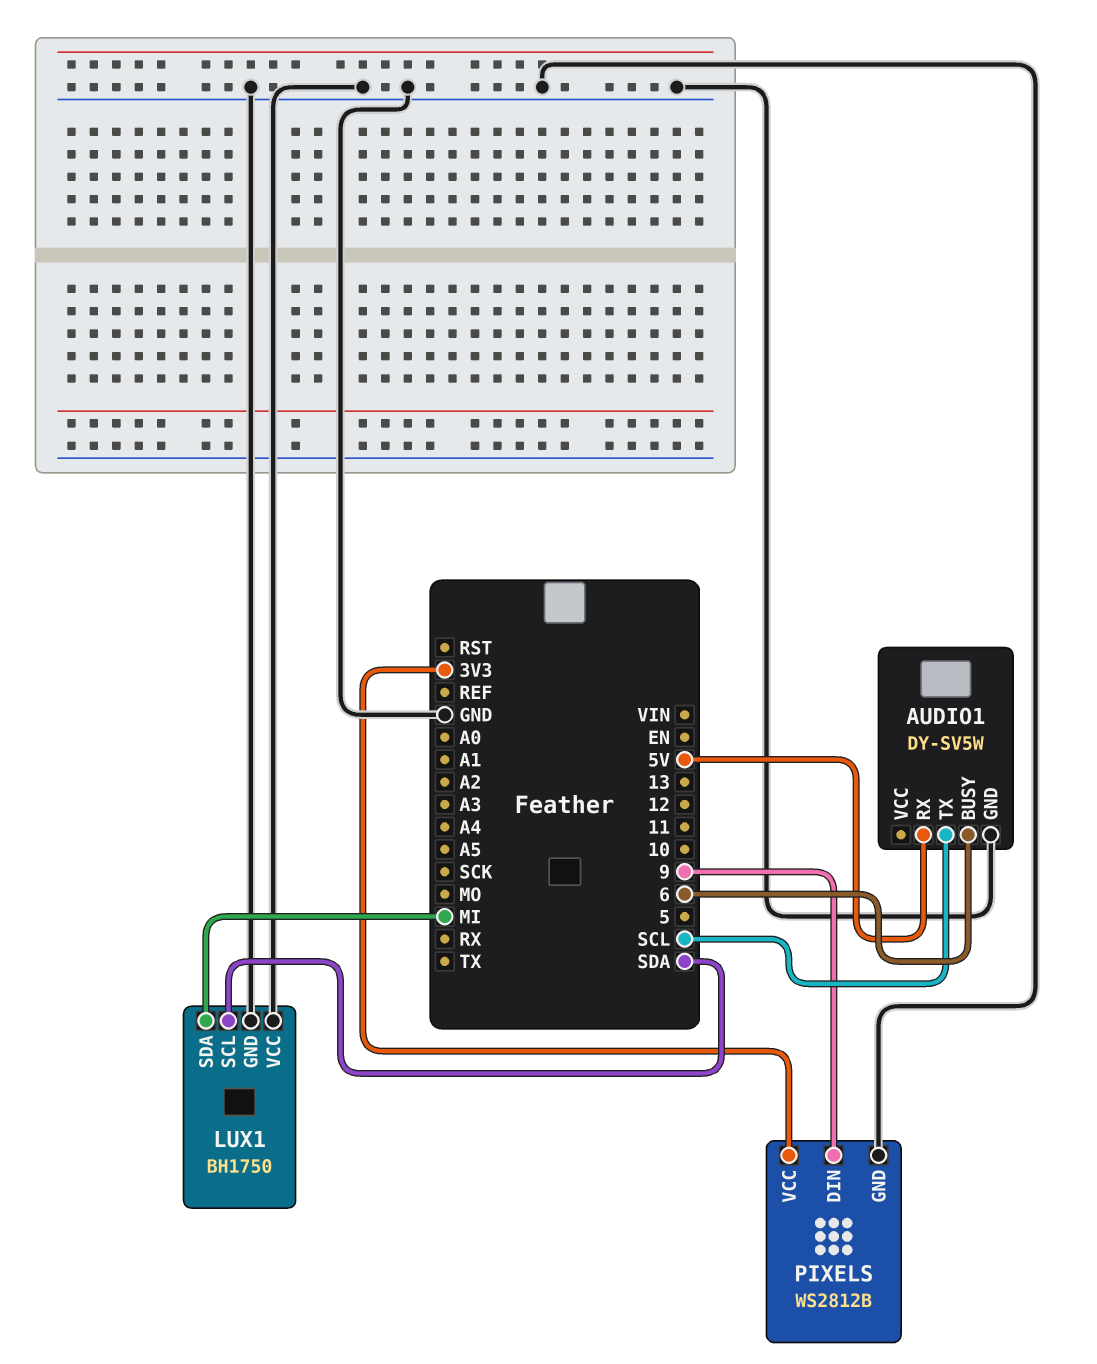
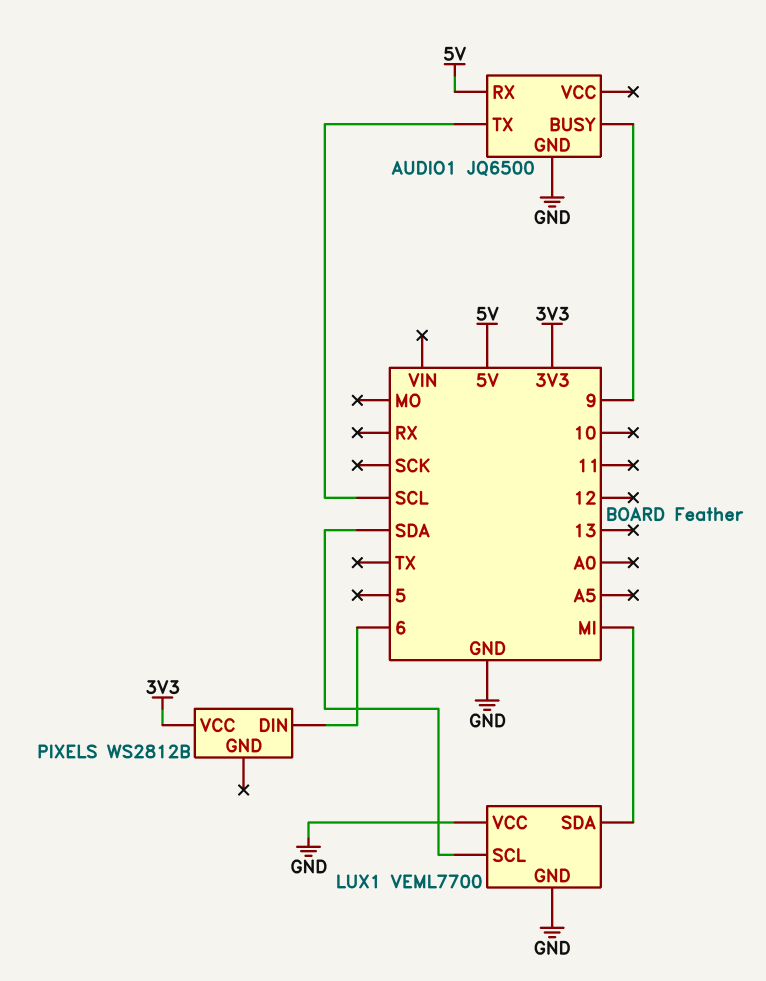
AUDIO1: DY-SV5W -> JQ6500
AUDIO1 pin BUSY: 6 -> 9
LUX1: BH1750 -> VEML7700
PIXELS pin DIN: 9 -> 6
PIXELS pin GND: GND -> none

